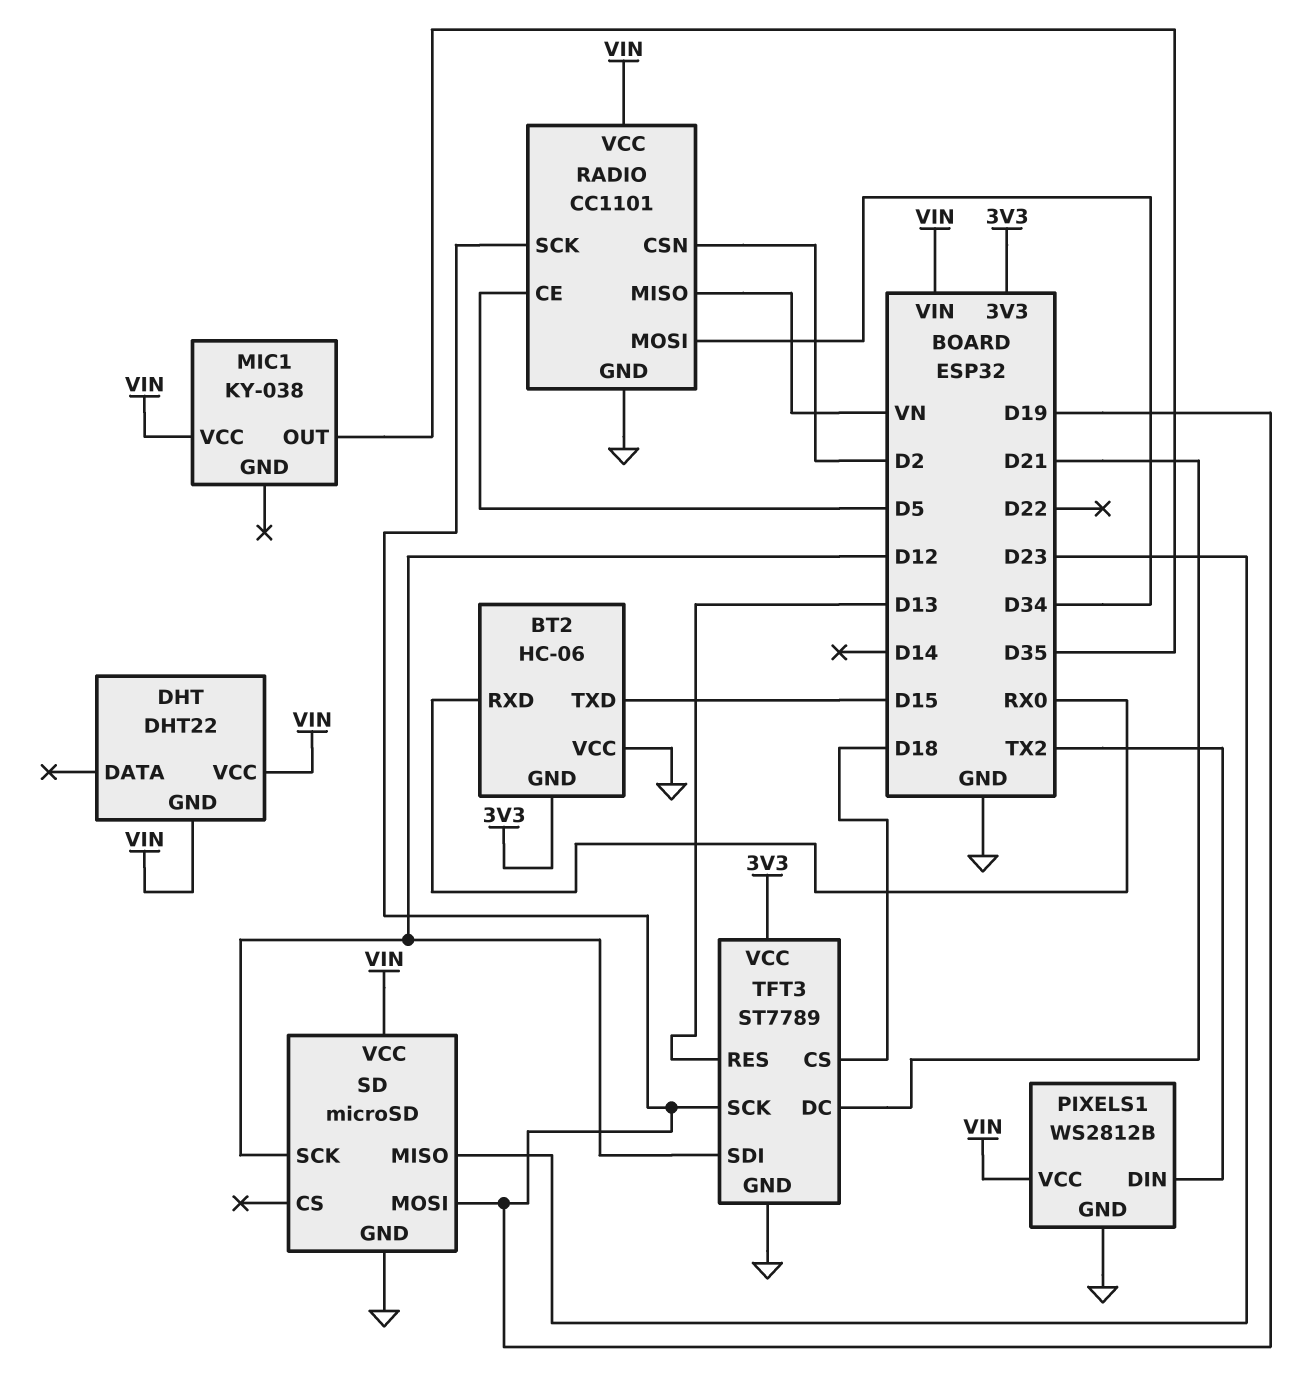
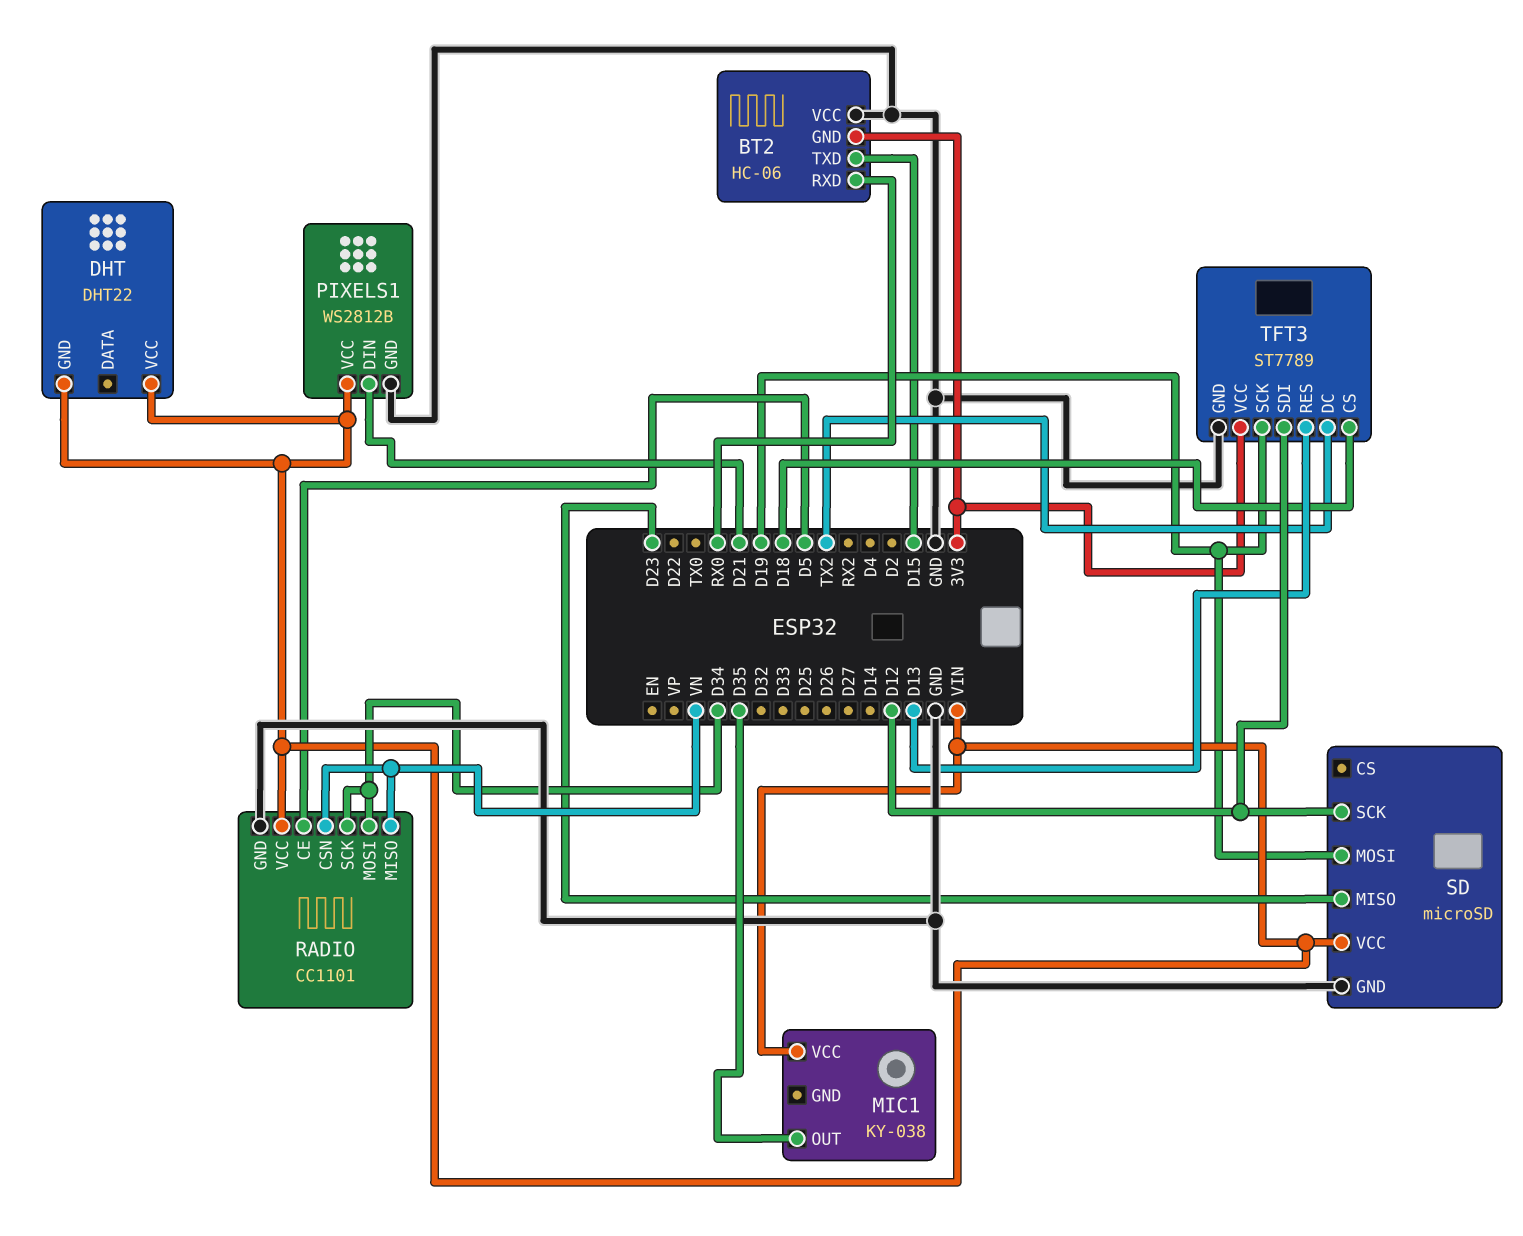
PIXELS1 pin DIN: TX2 -> D21
RADIO pin CSN: D2 -> VN
RADIO pin SCK: D19 -> D34
TFT3 pin DC: D21 -> TX2

